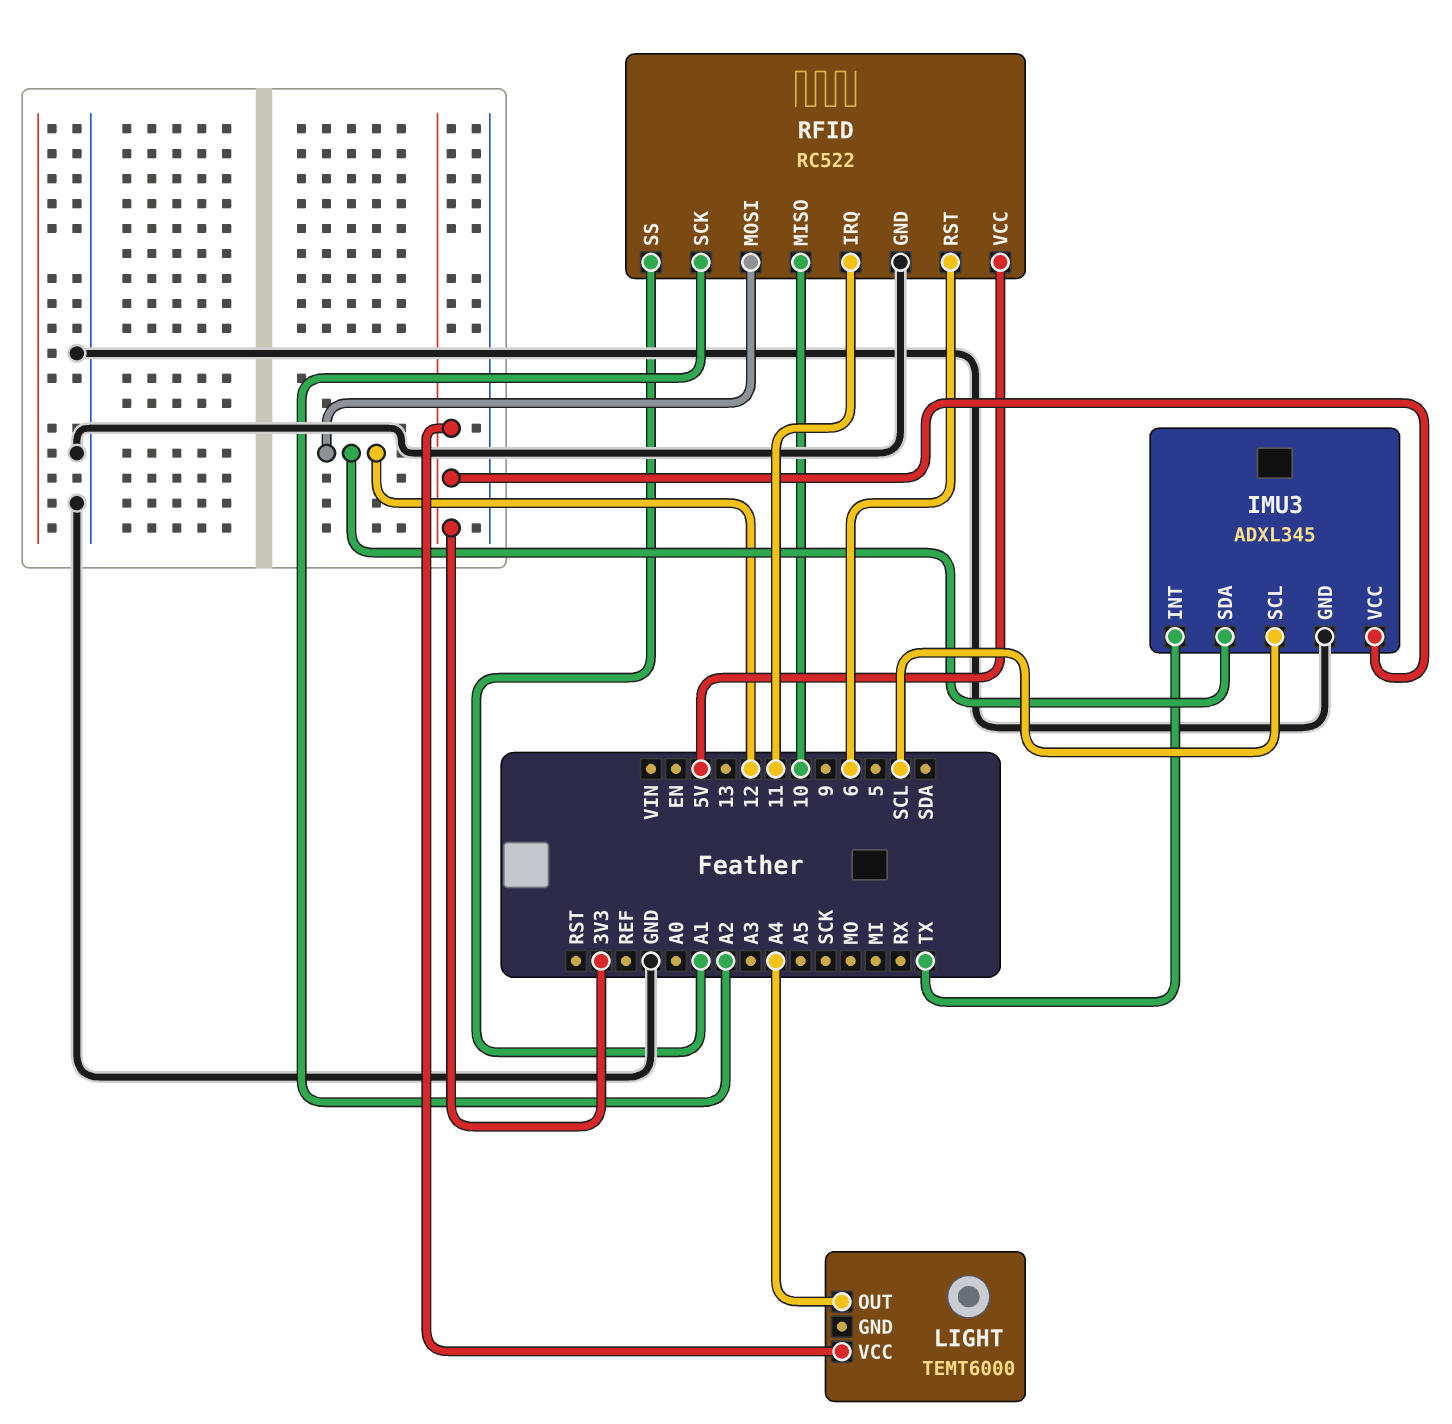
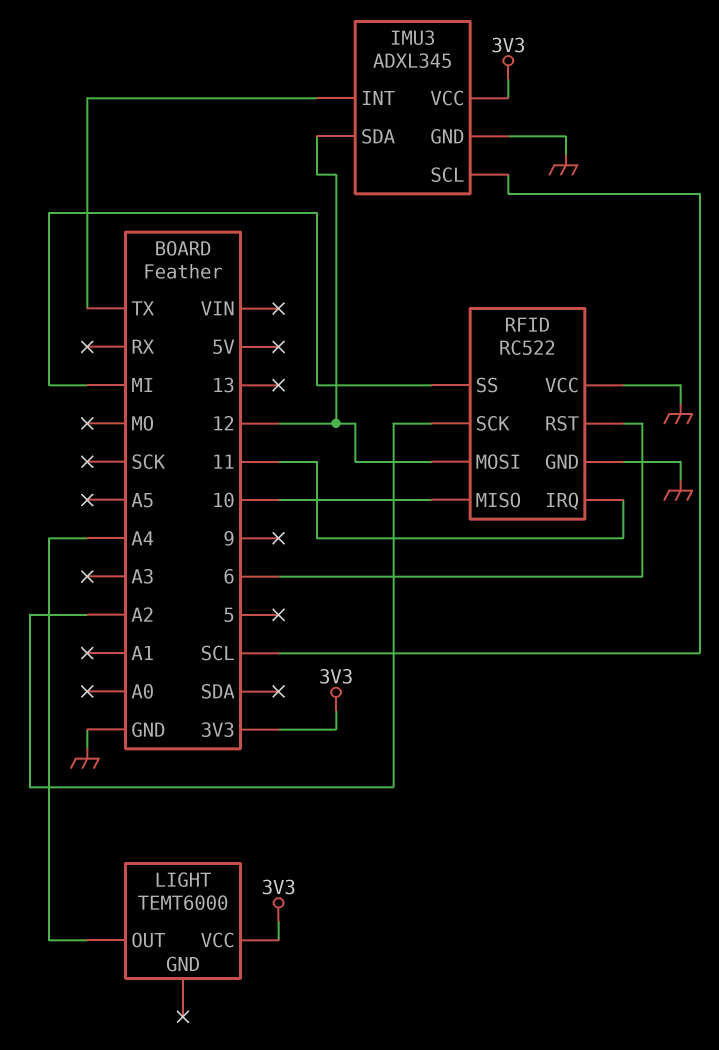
RFID pin SS: A1 -> MI
RFID pin VCC: 5V -> GND

